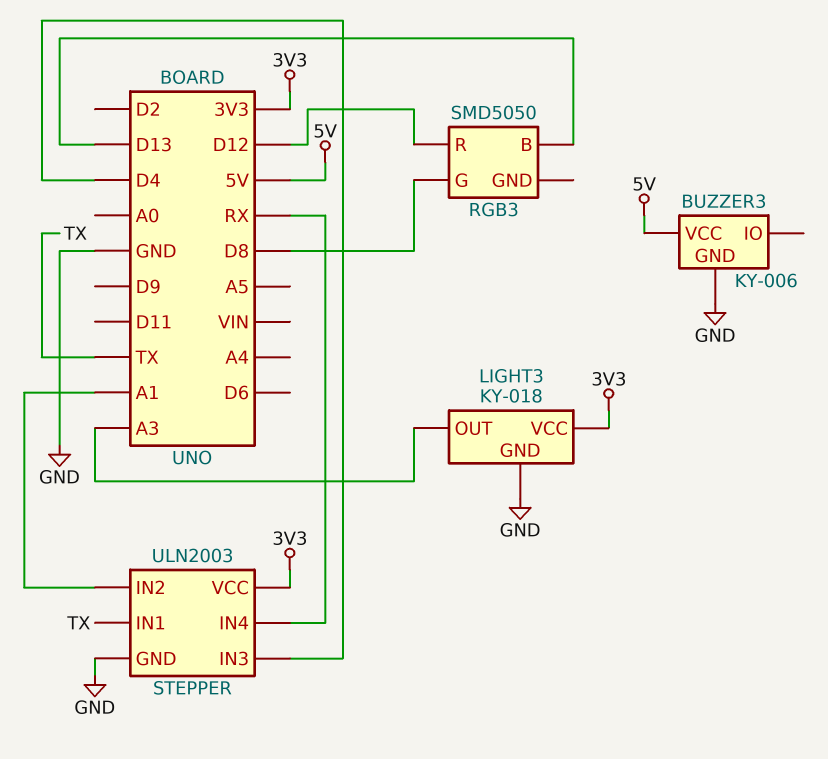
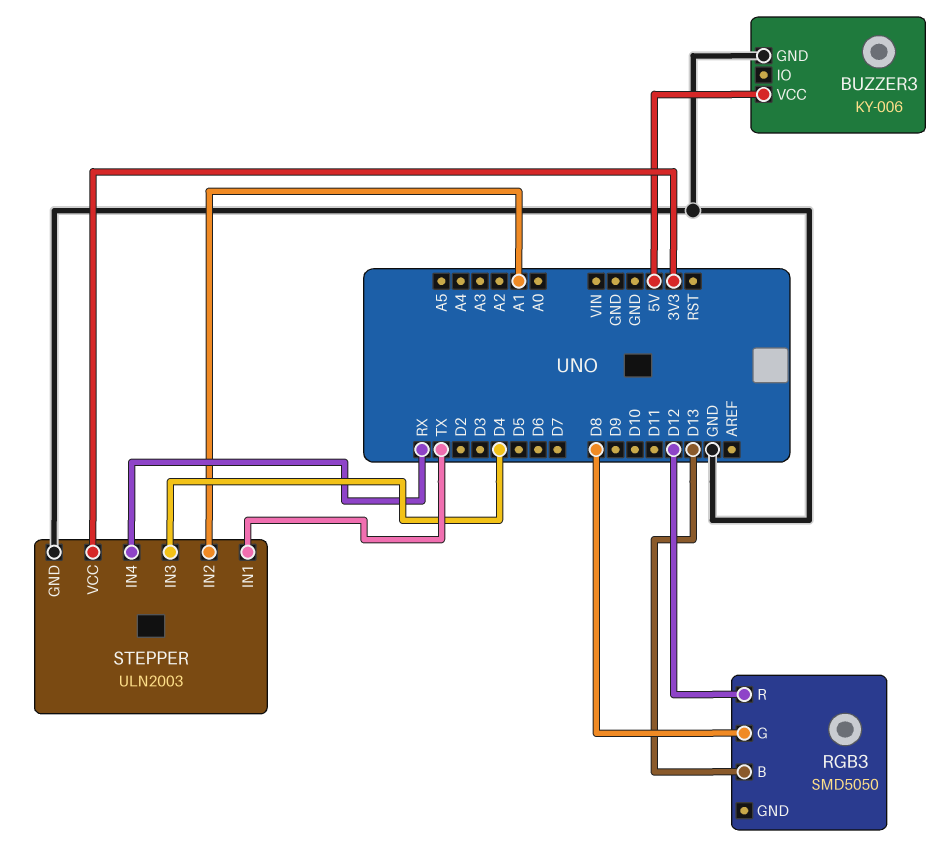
LIGHT3: KY-018 -> none
LIGHT3 pin GND: GND -> none
LIGHT3 pin OUT: A3 -> none
LIGHT3 pin VCC: 3V3 -> none

